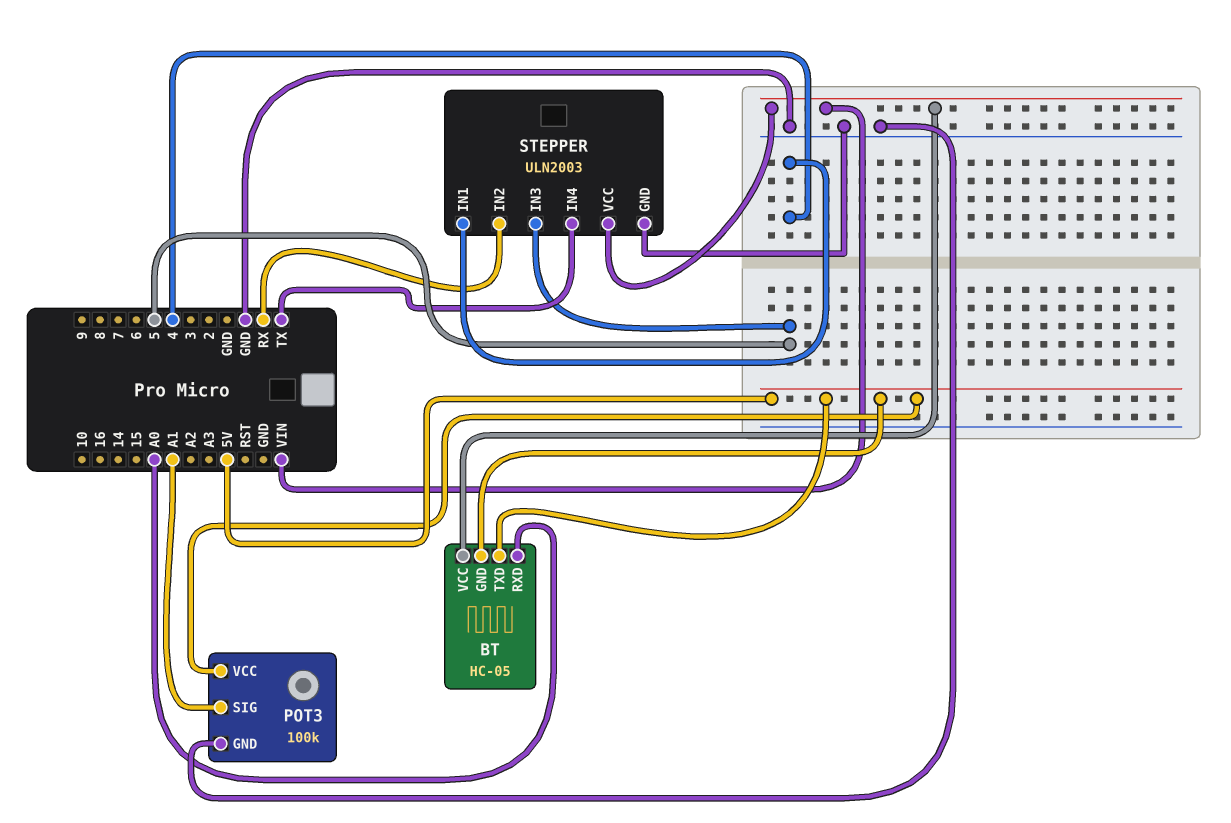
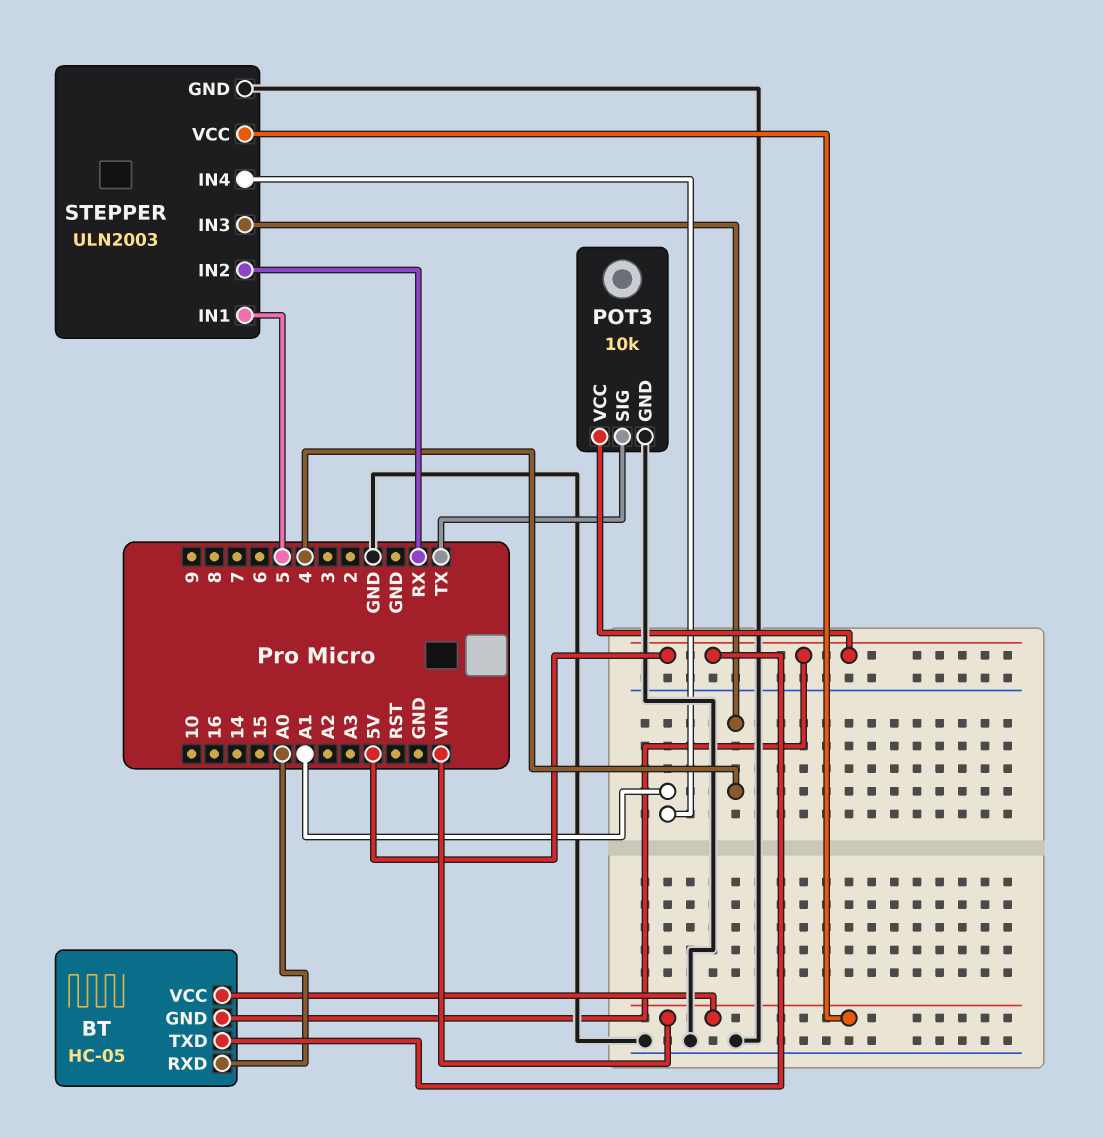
POT3: 100k -> 10k
POT3 pin SIG: A1 -> TX
STEPPER pin IN1: 4 -> 5
STEPPER pin IN3: 5 -> 4
STEPPER pin IN4: TX -> A1

